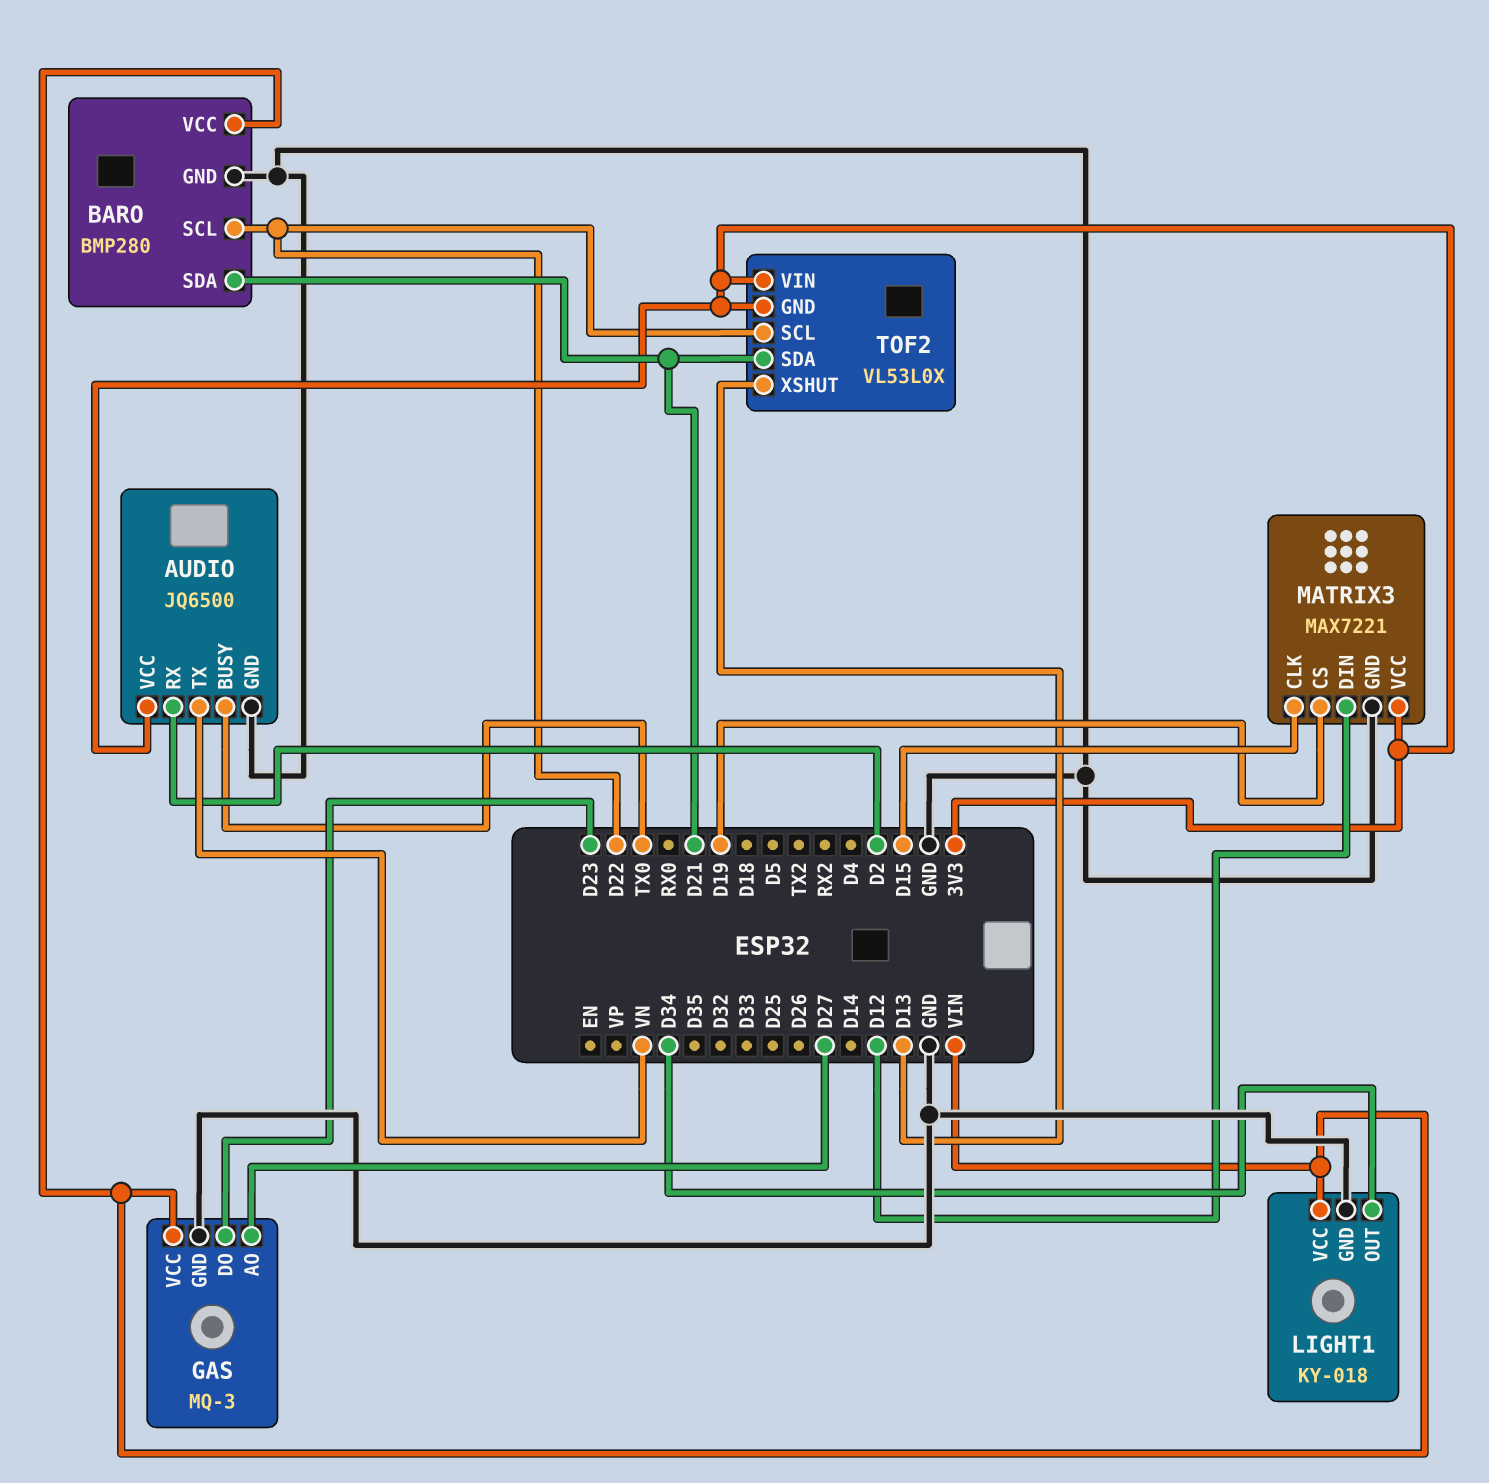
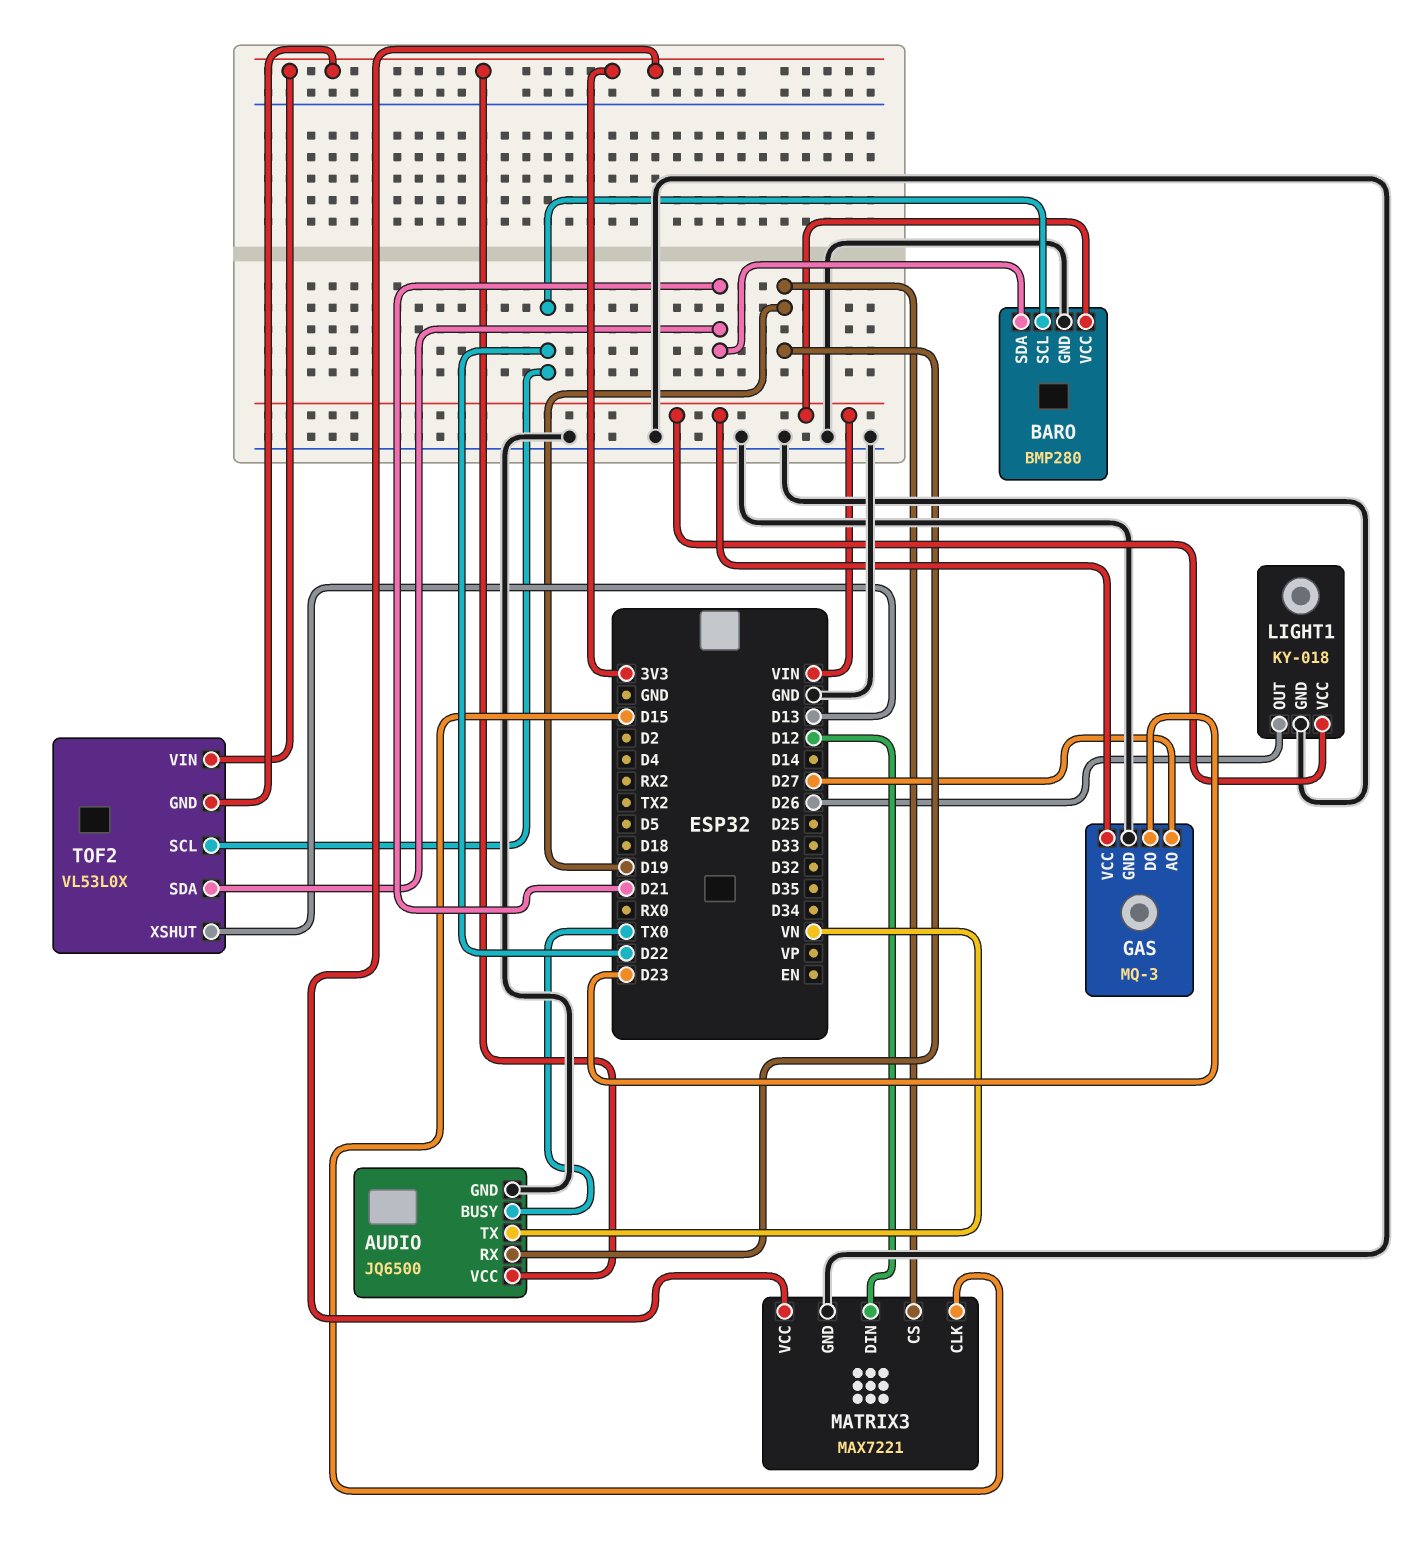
AUDIO pin RX: D2 -> D19
LIGHT1 pin OUT: D34 -> D26

